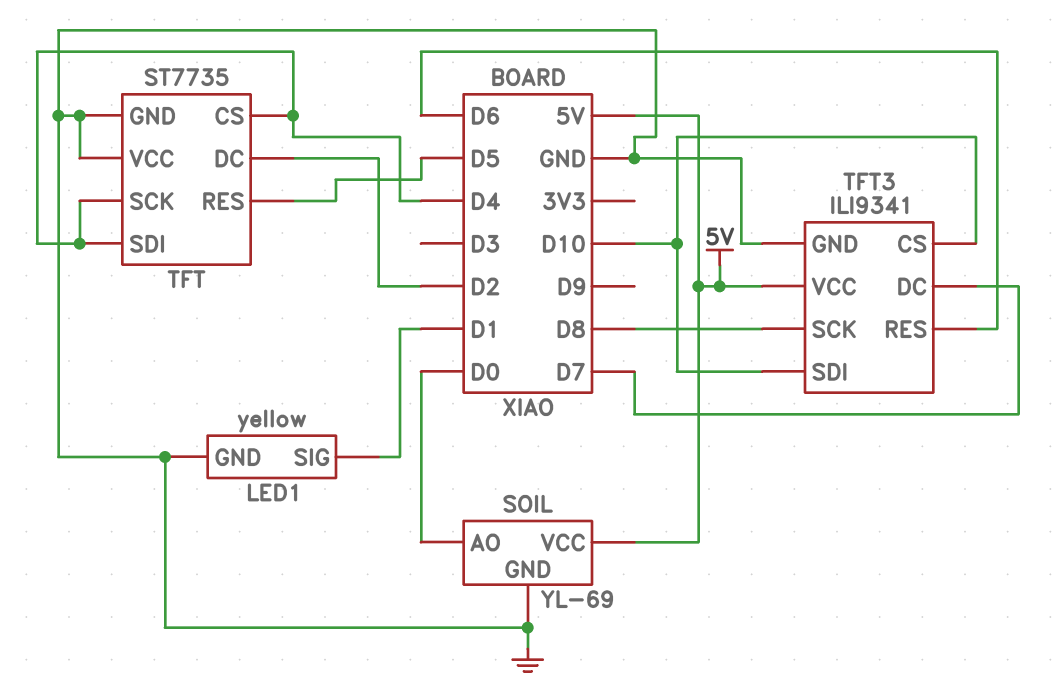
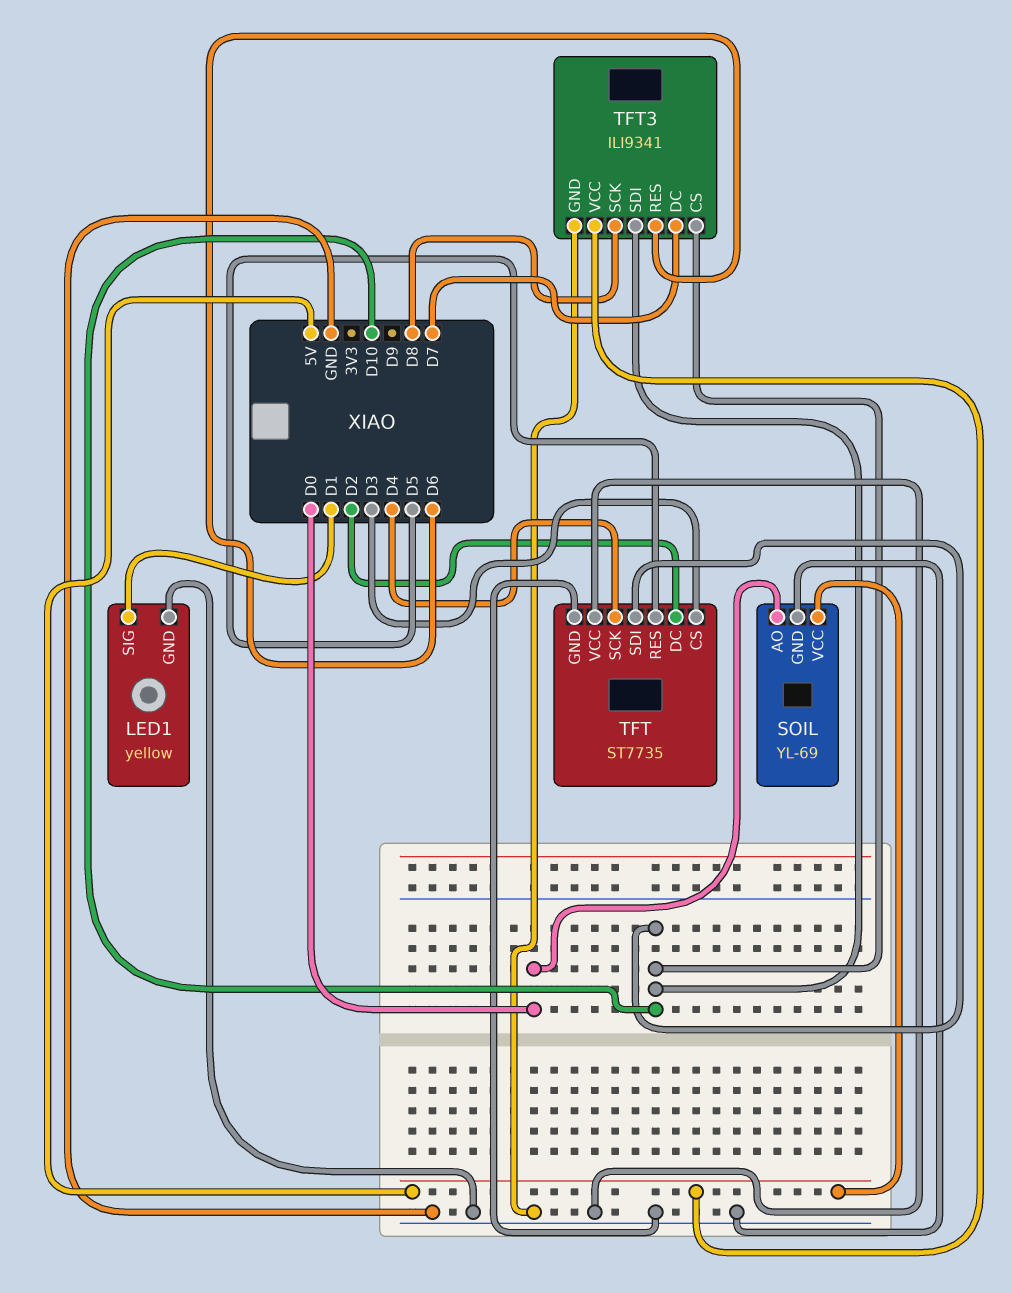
TFT pin CS: D4 -> D3
TFT pin SDI: D4 -> D10

